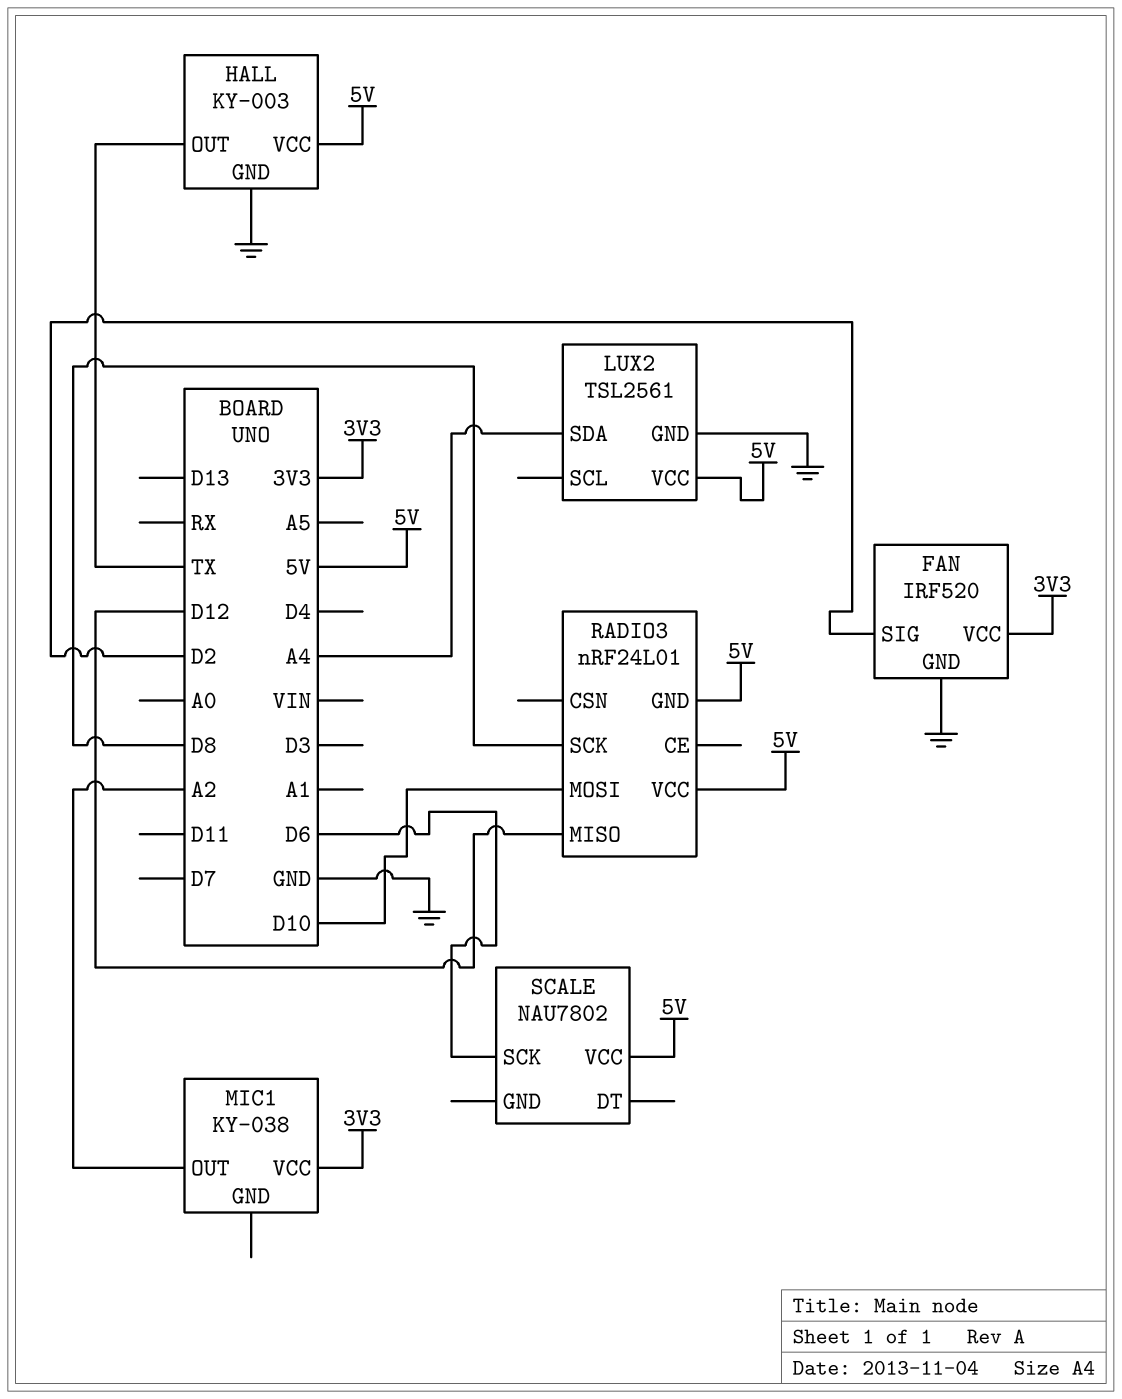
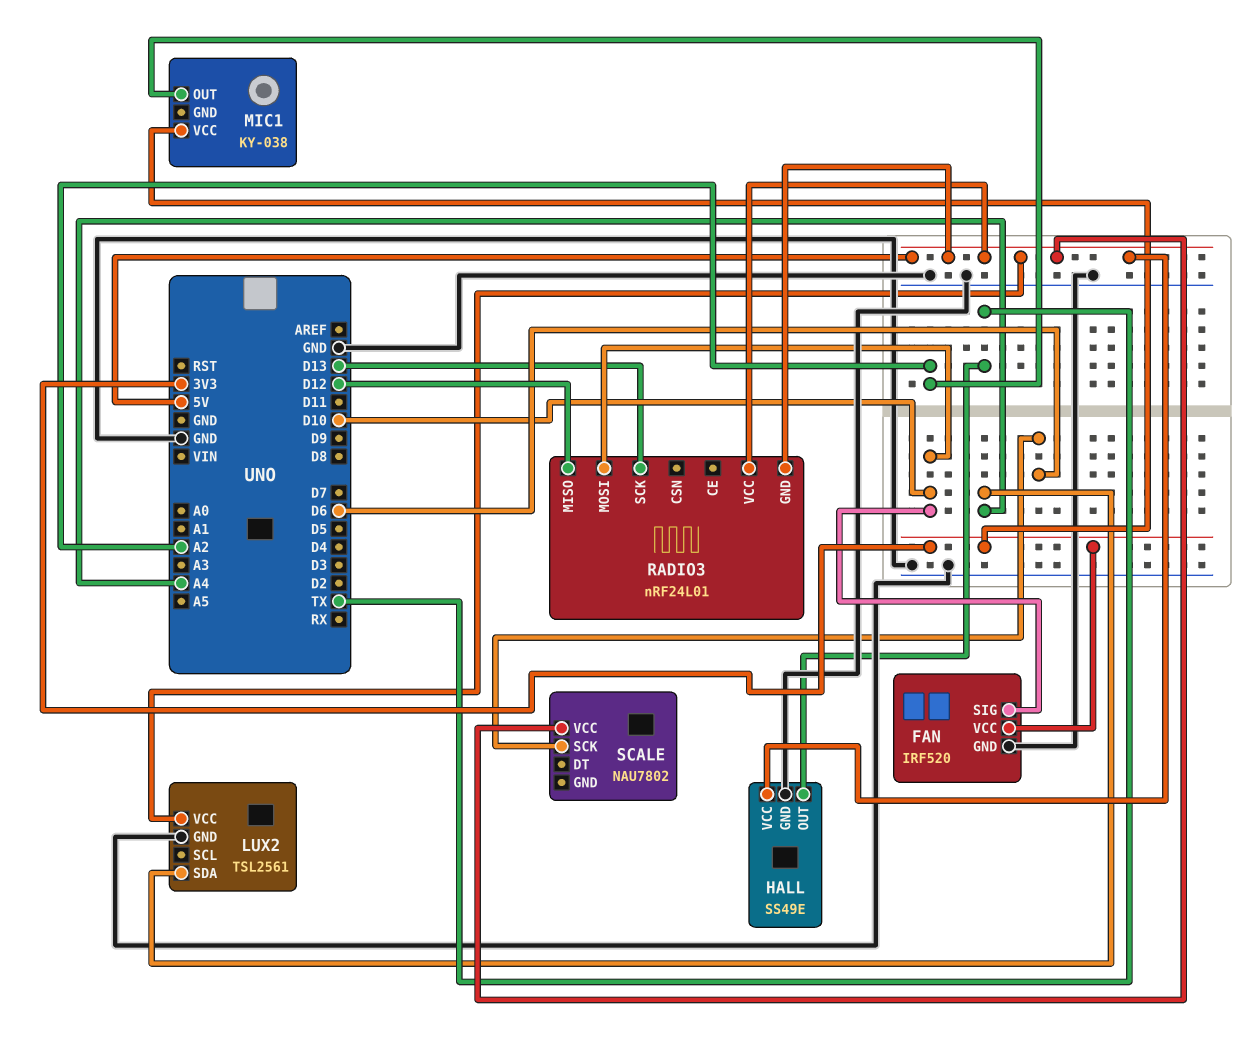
FAN pin SIG: D2 -> D10
HALL: KY-003 -> SS49E
RADIO3 pin SCK: D8 -> D13

